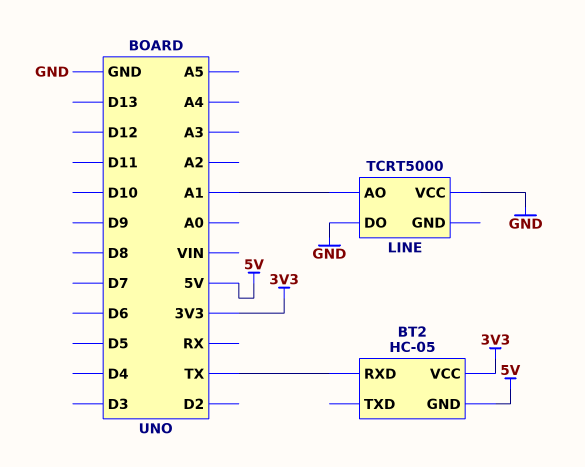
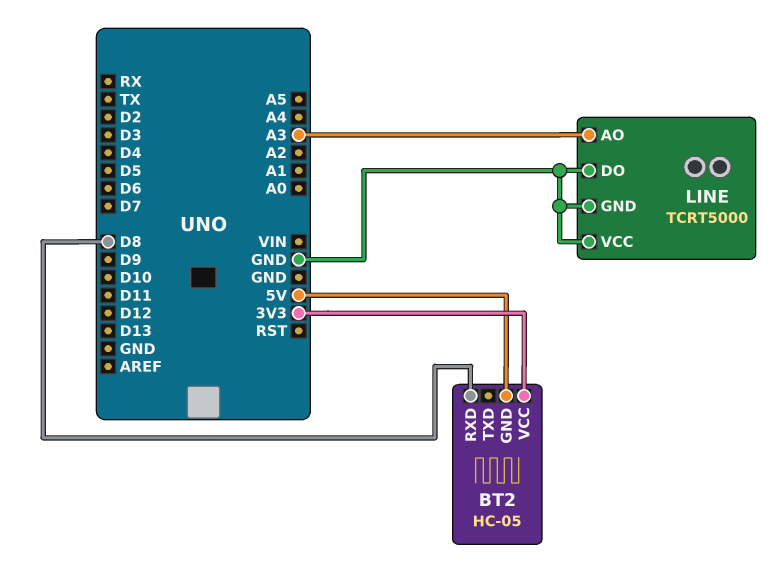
BT2 pin RXD: TX -> D8
LINE pin AO: A1 -> A3
LINE pin GND: none -> GND

